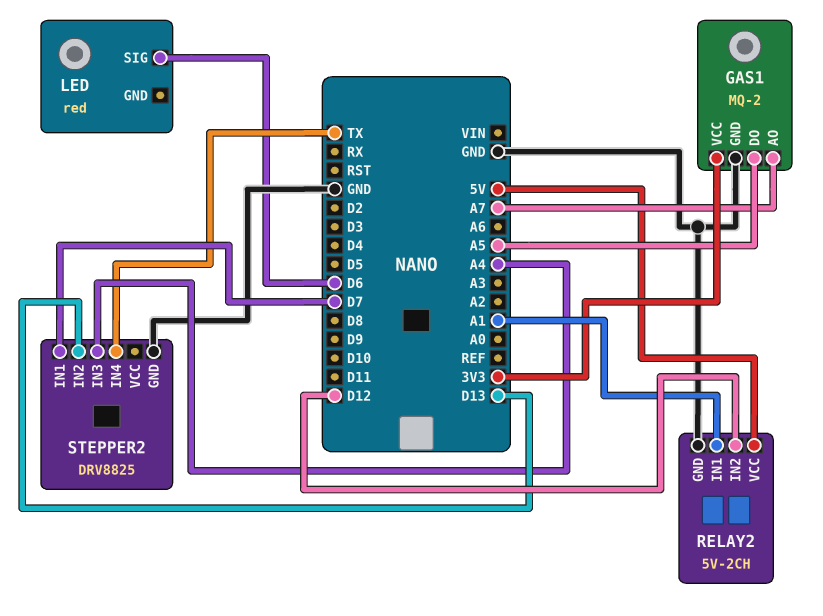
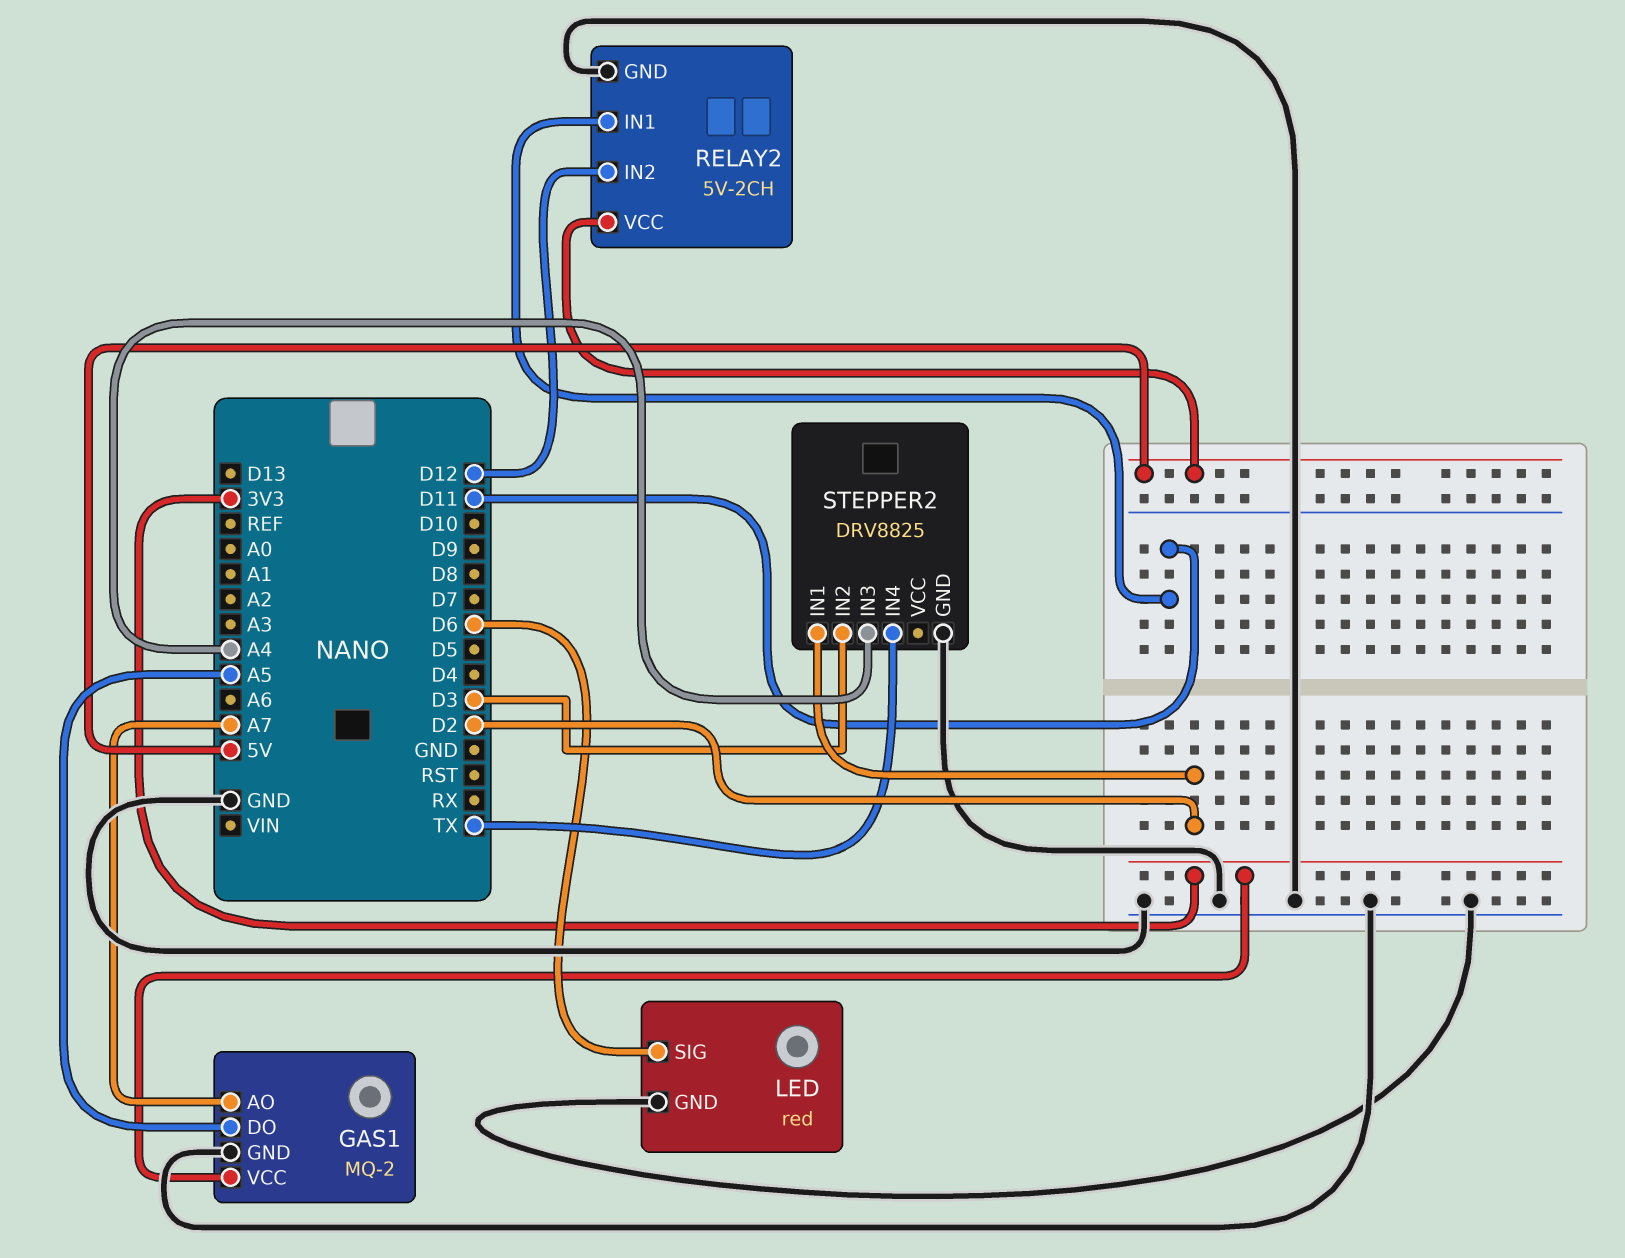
LED pin GND: none -> GND
RELAY2 pin IN1: A1 -> D11
STEPPER2 pin IN1: D7 -> D2
STEPPER2 pin IN2: D13 -> D3

